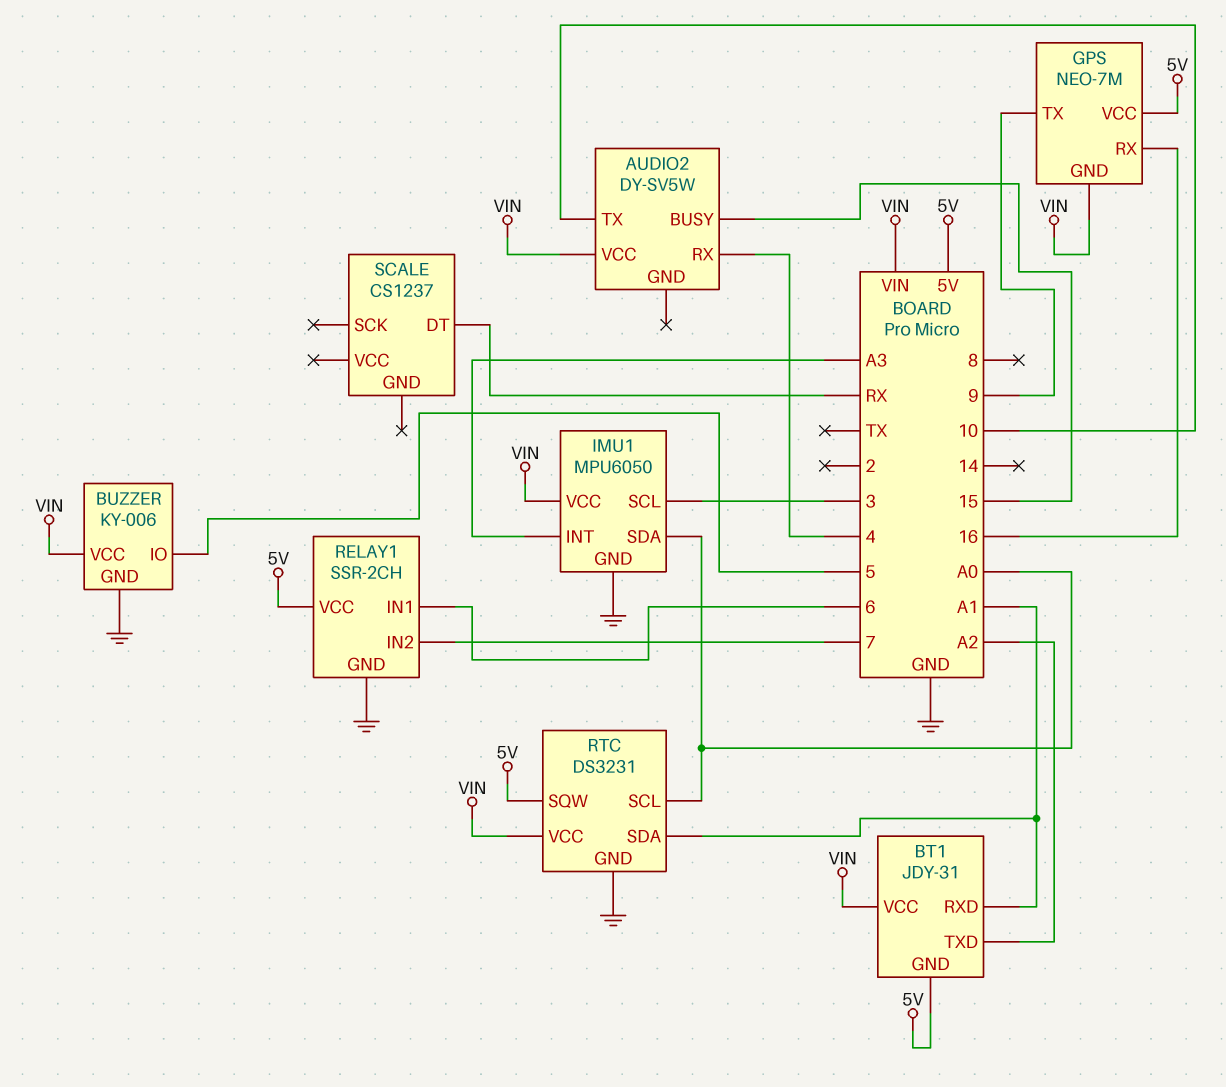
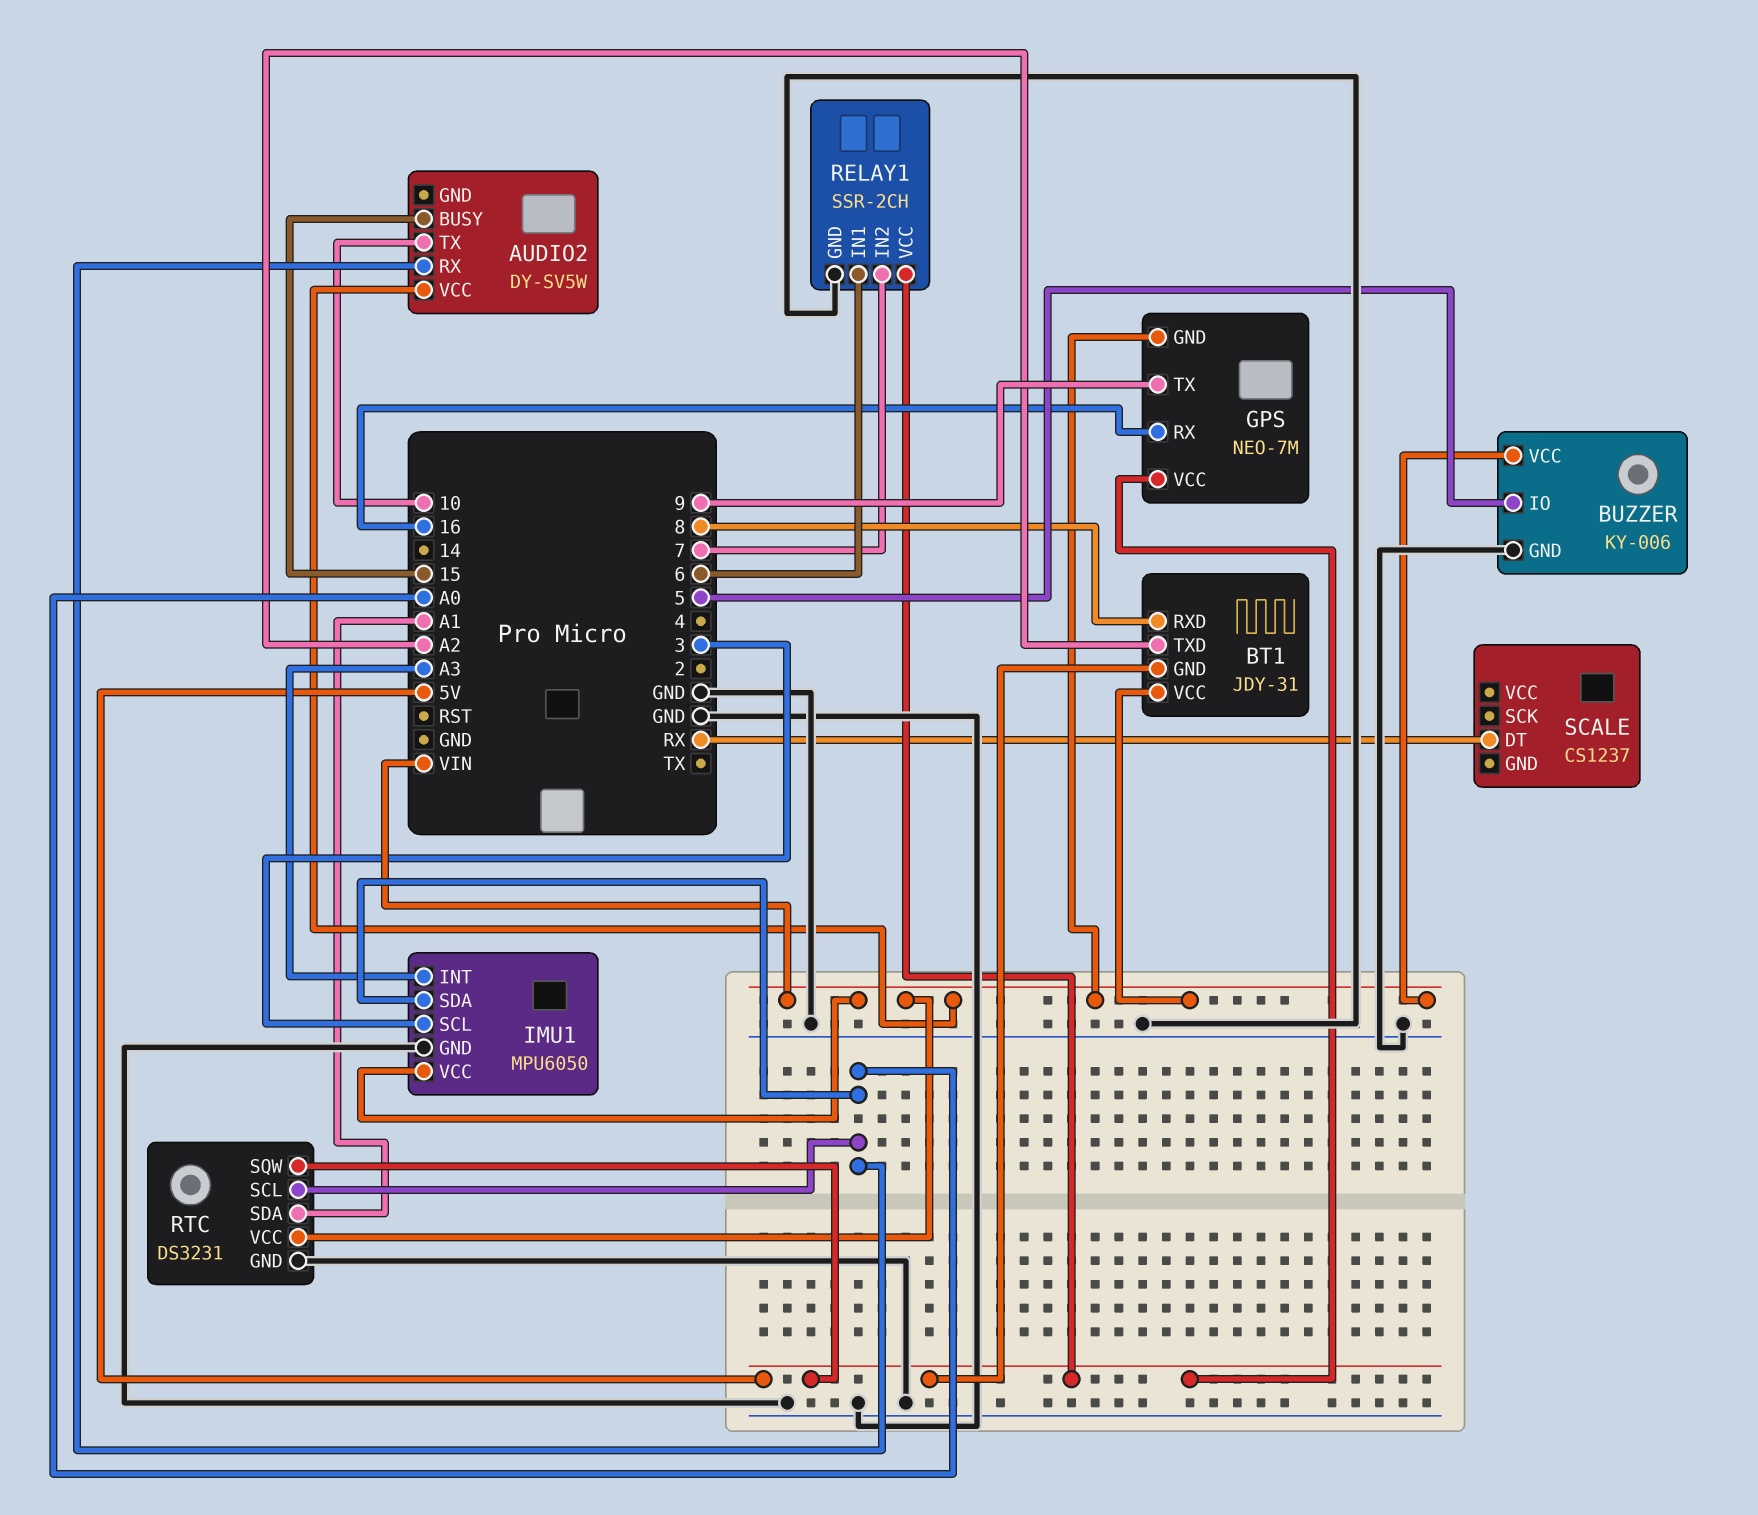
AUDIO2 pin RX: 4 -> A0
BT1 pin RXD: A1 -> 8

